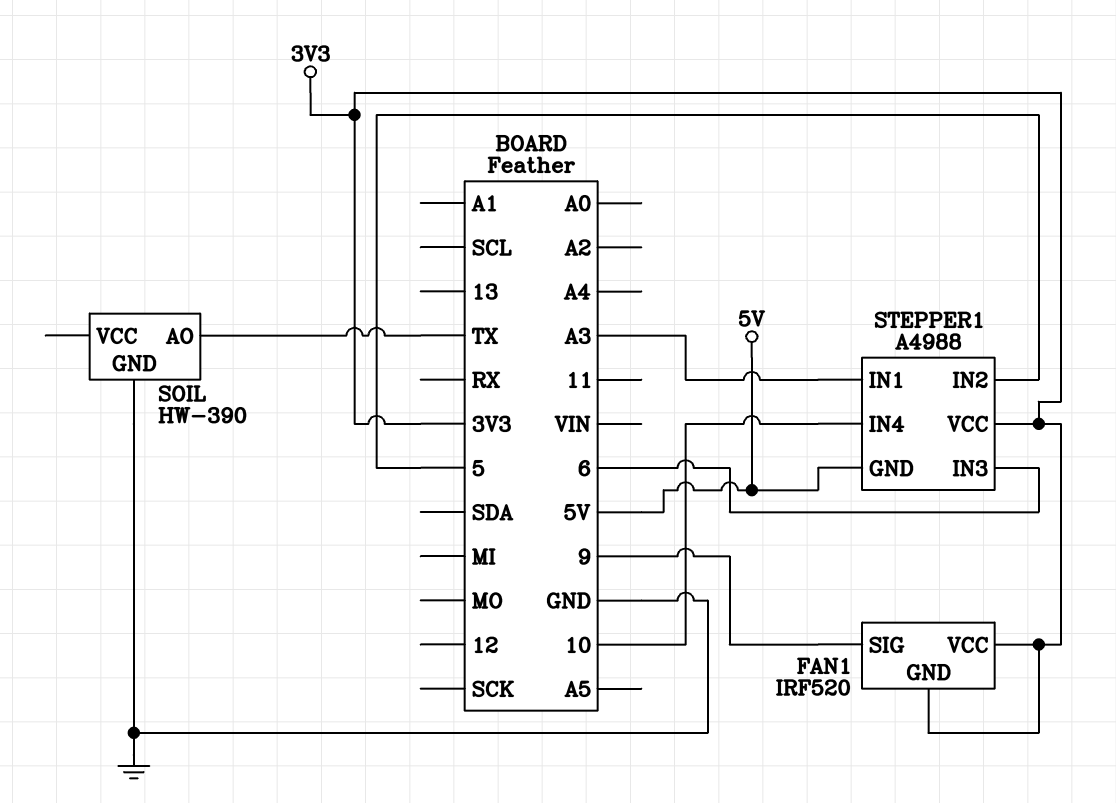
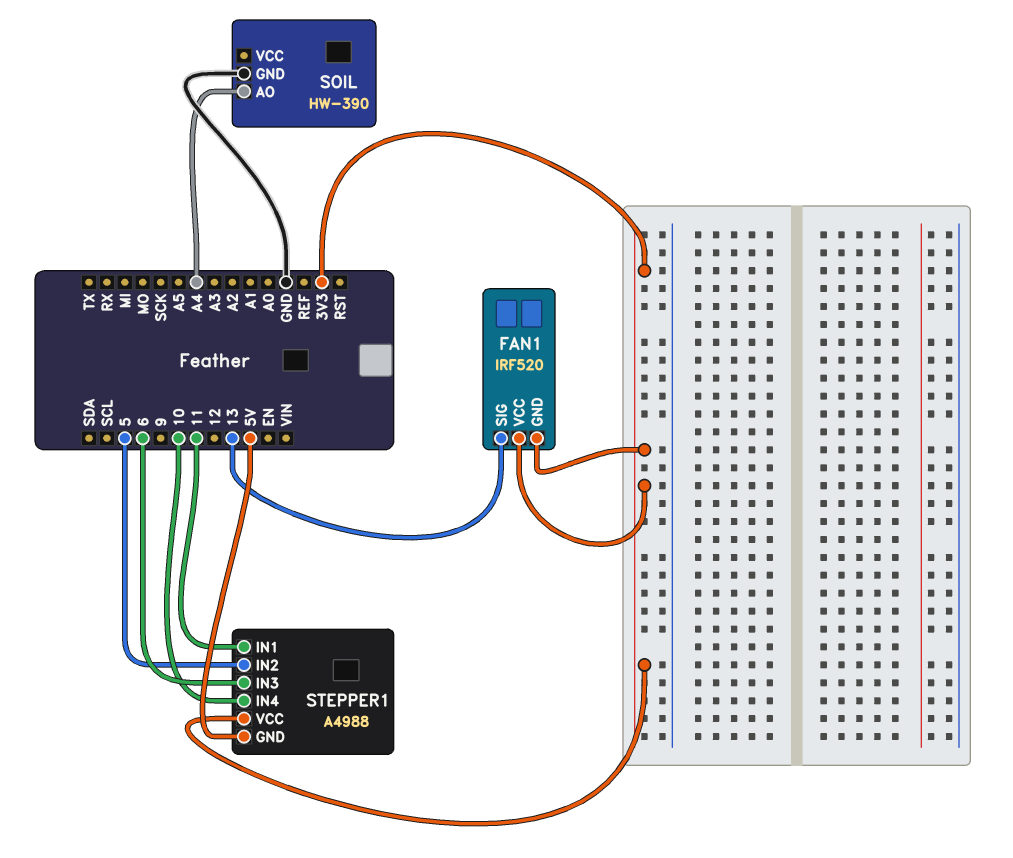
FAN1 pin SIG: 9 -> 13
SOIL pin AO: TX -> A4
STEPPER1 pin IN1: A3 -> 11

